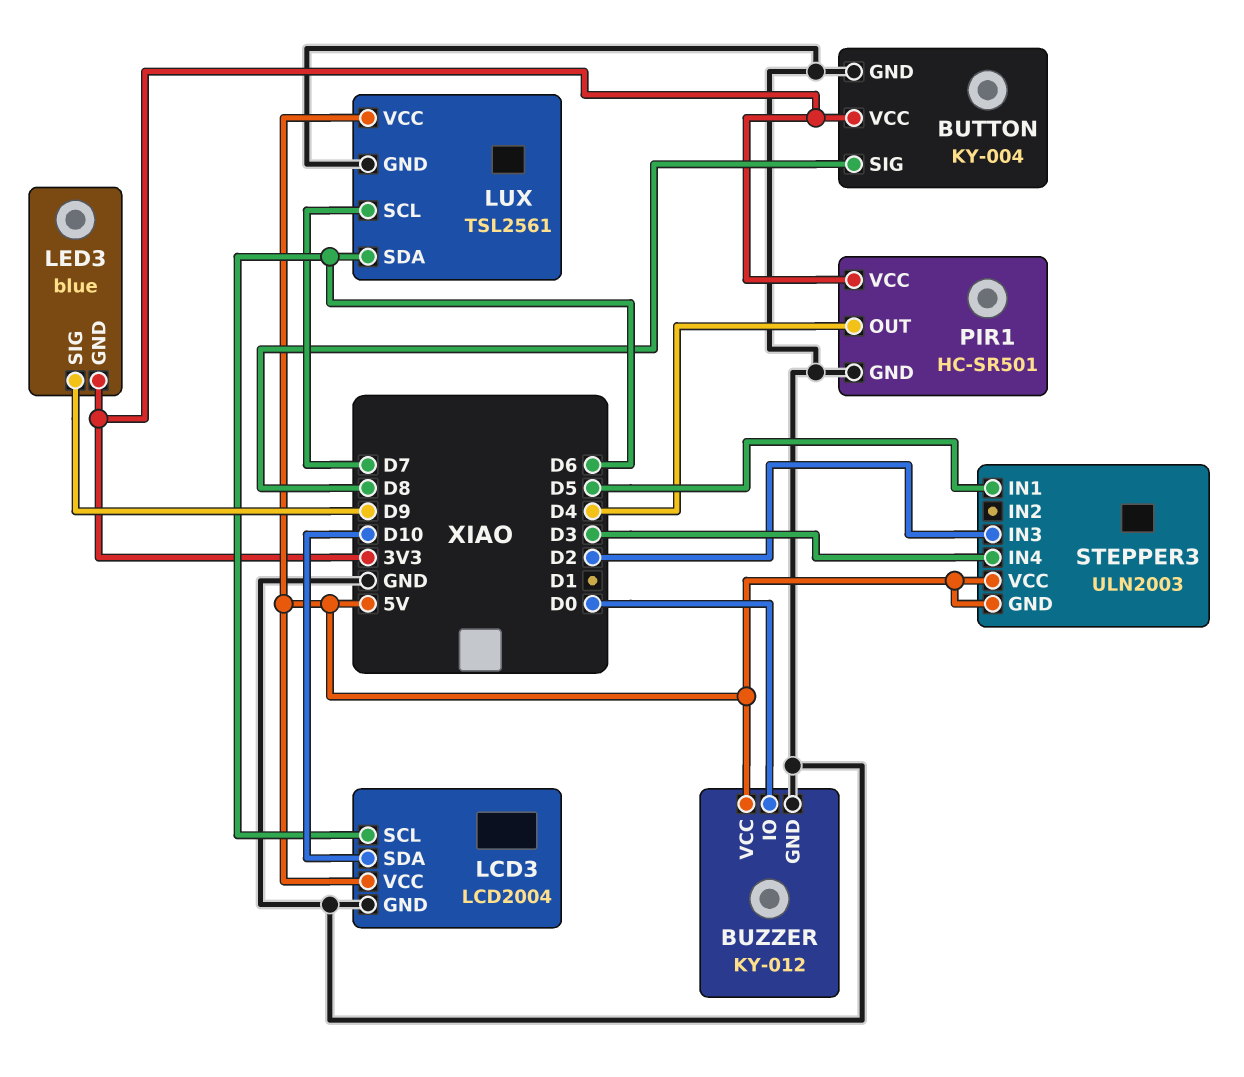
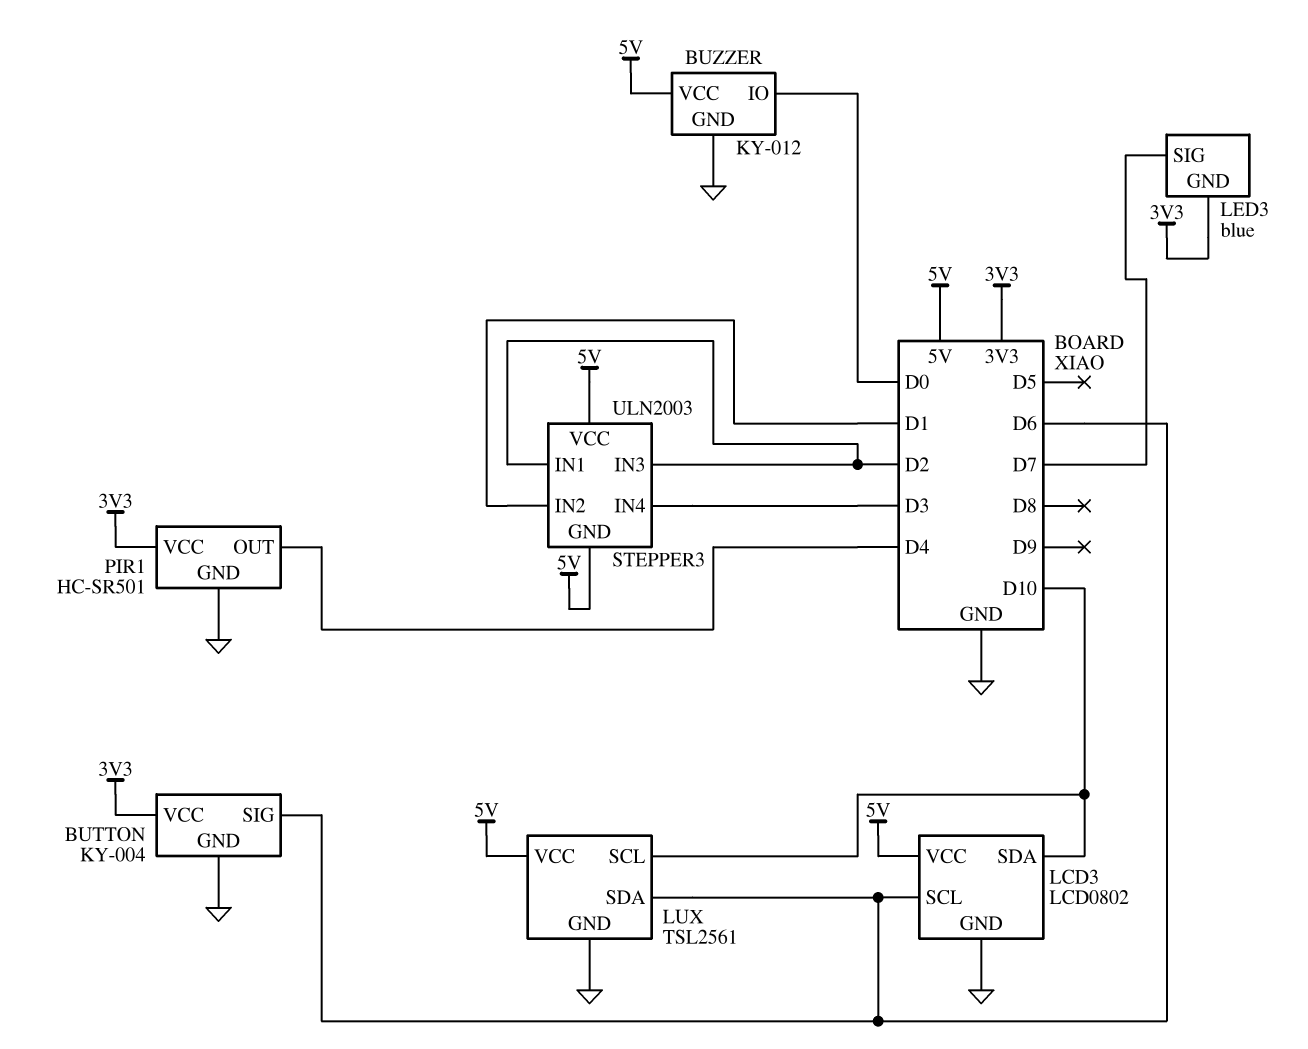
BUTTON pin SIG: D8 -> D6
LCD3: LCD2004 -> LCD0802
LED3 pin SIG: D9 -> D7
LUX pin SCL: D7 -> D10
STEPPER3 pin IN1: D5 -> D2
STEPPER3 pin IN2: none -> D1

